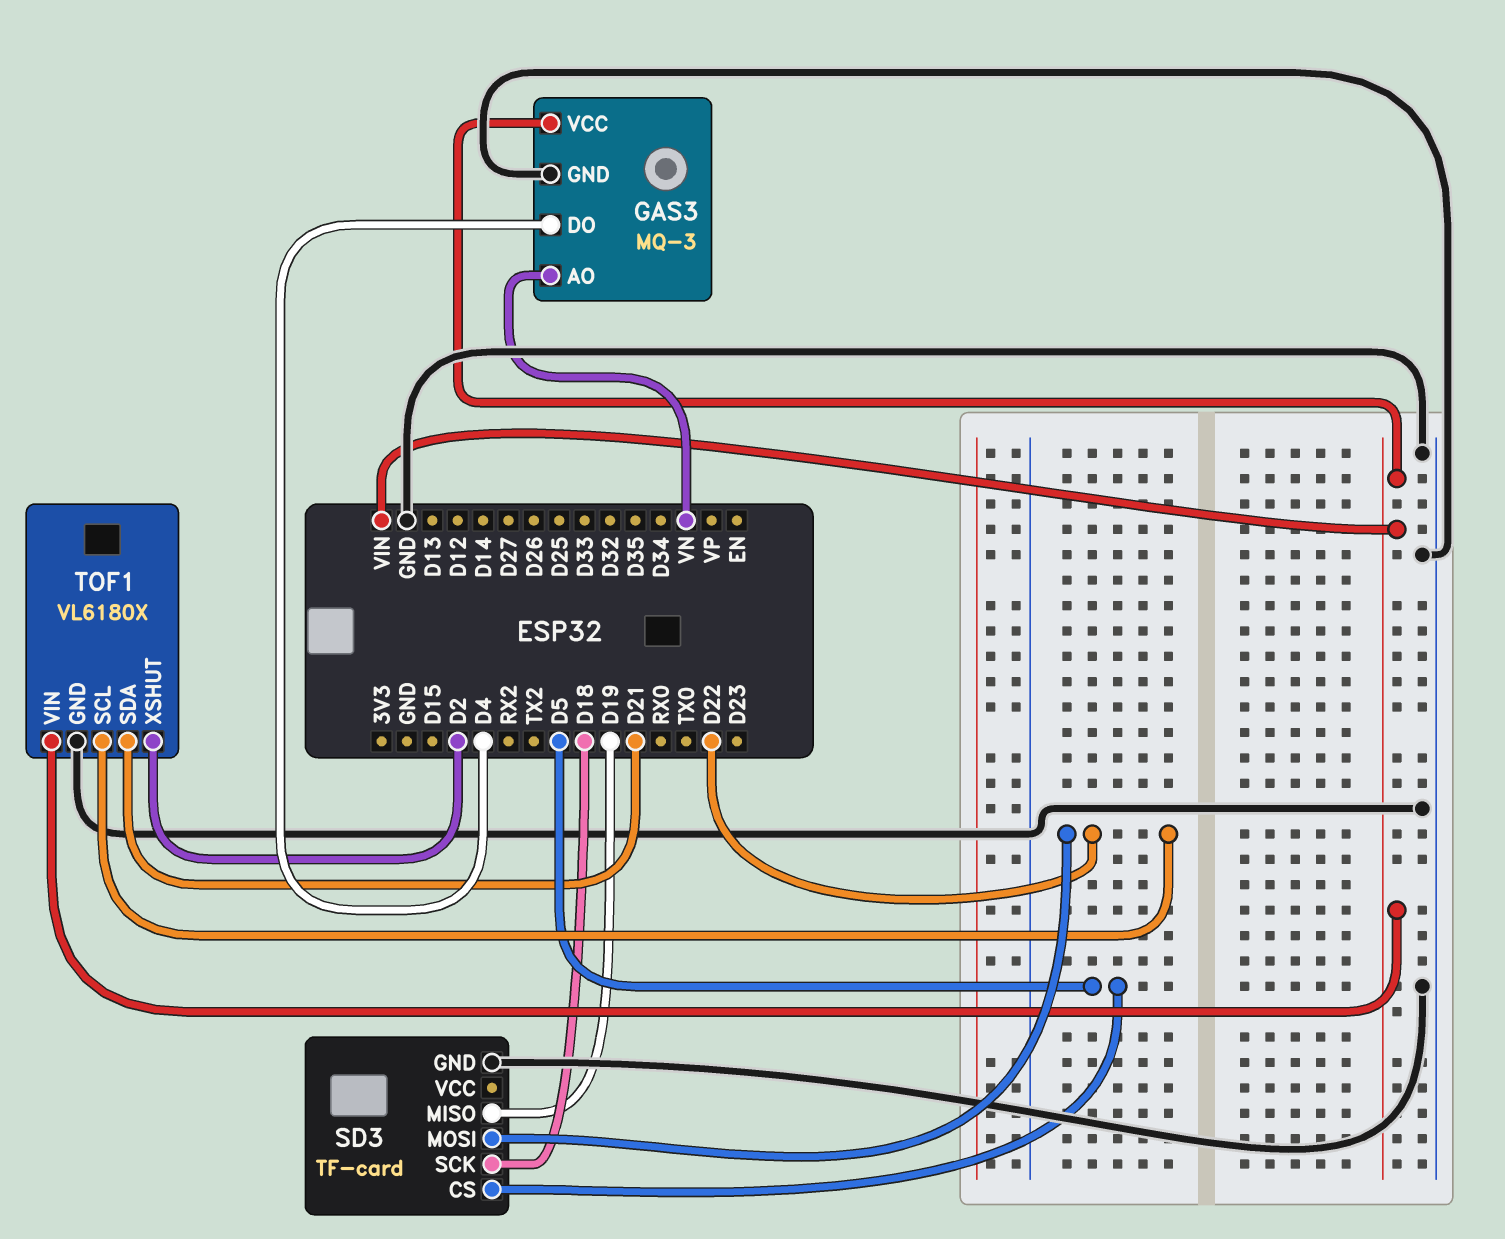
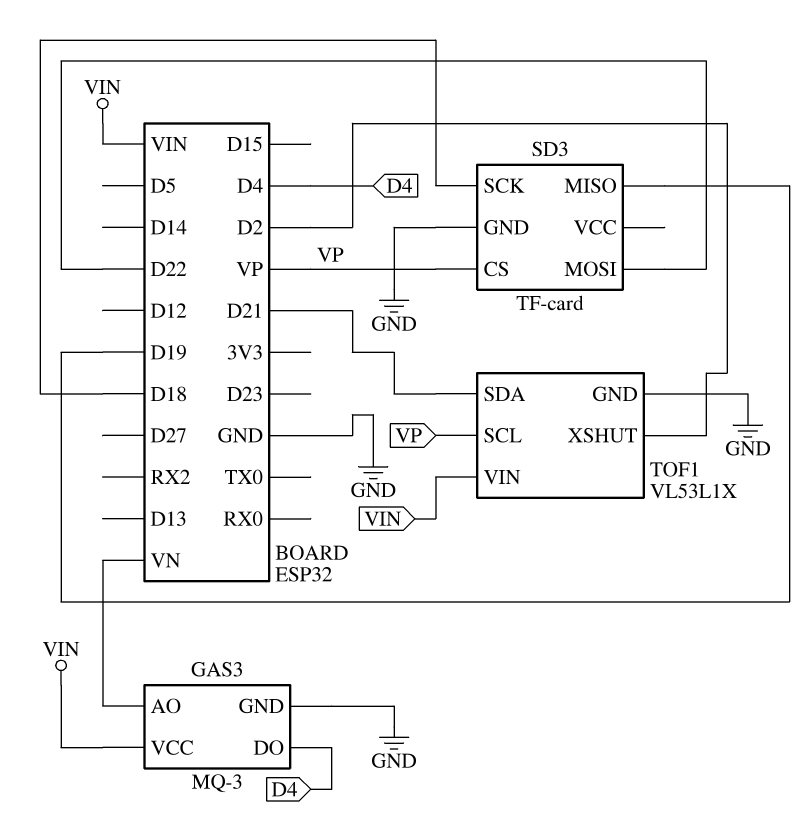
SD3 pin CS: D5 -> VP
TOF1: VL6180X -> VL53L1X
TOF1 pin SCL: D22 -> VP

